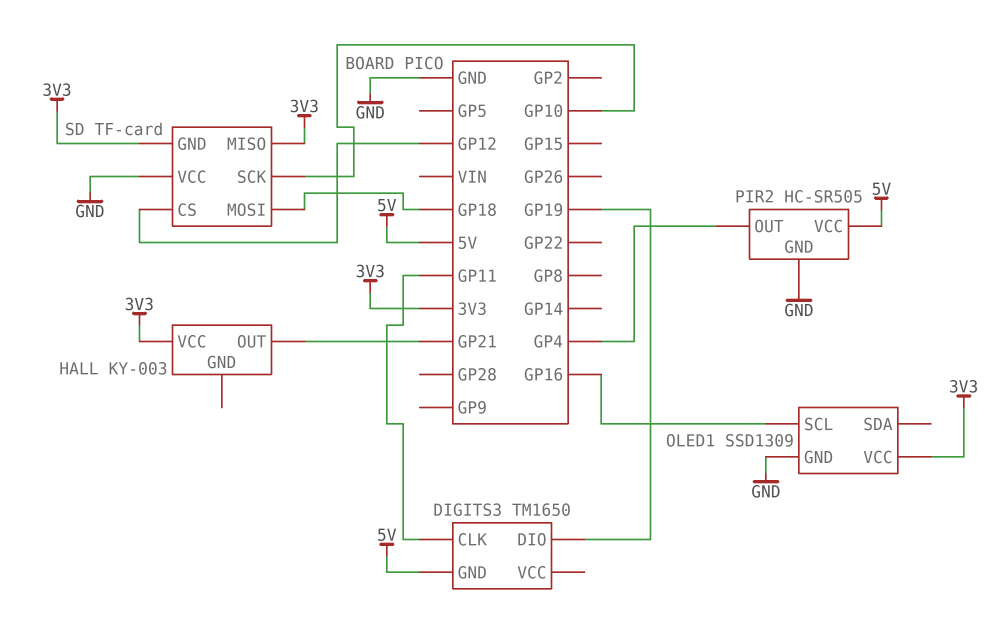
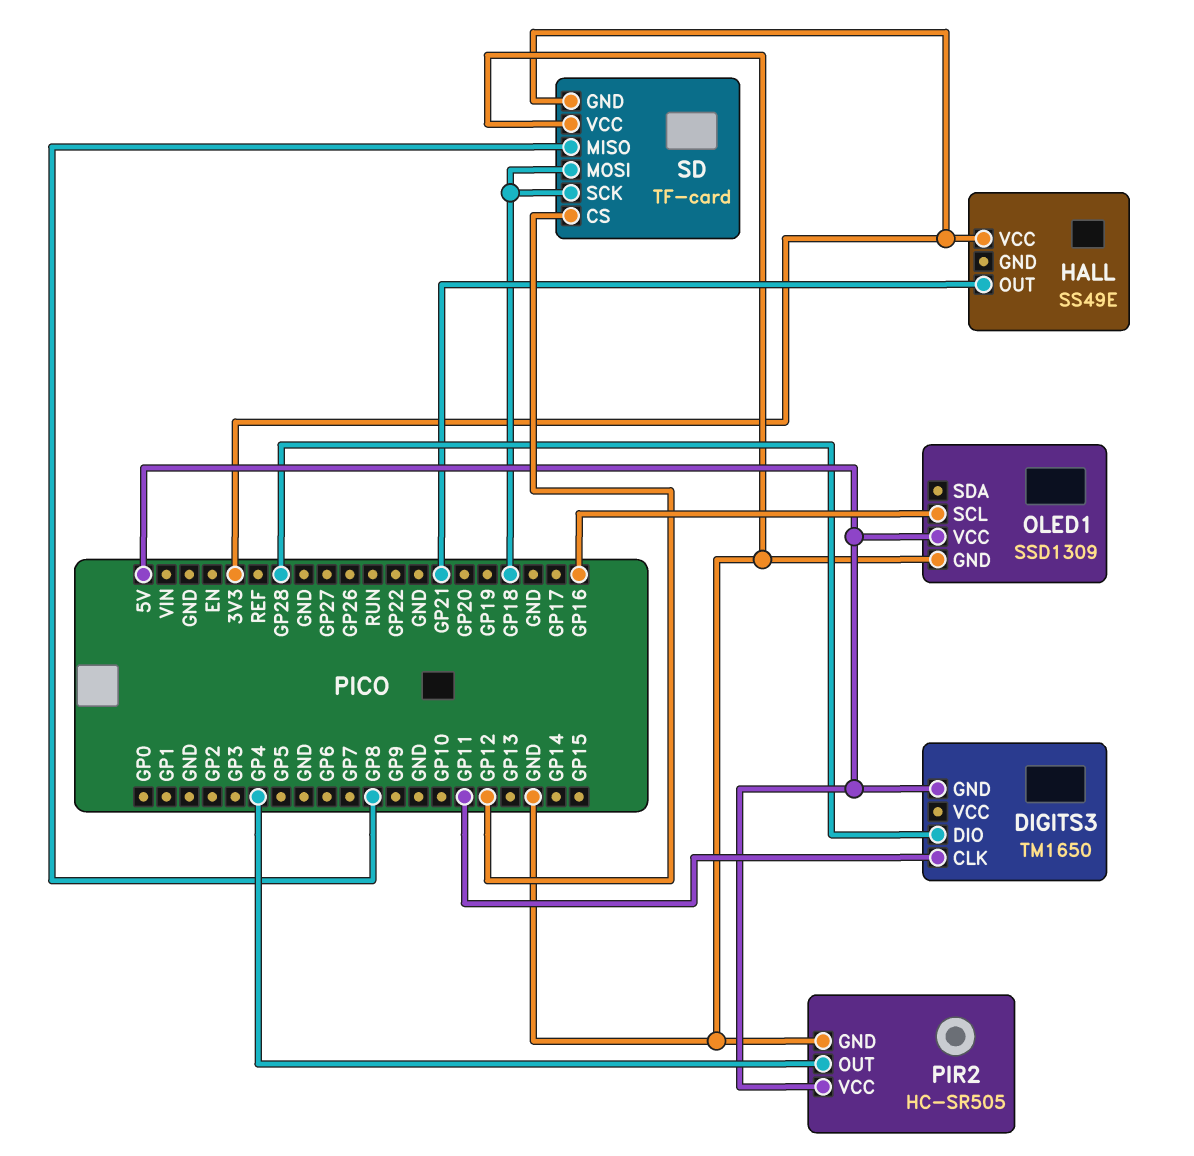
DIGITS3 pin DIO: GP19 -> GP28
HALL: KY-003 -> SS49E
OLED1 pin VCC: 3V3 -> 5V
SD pin MISO: 3V3 -> GP8
SD pin SCK: GP10 -> GP18

